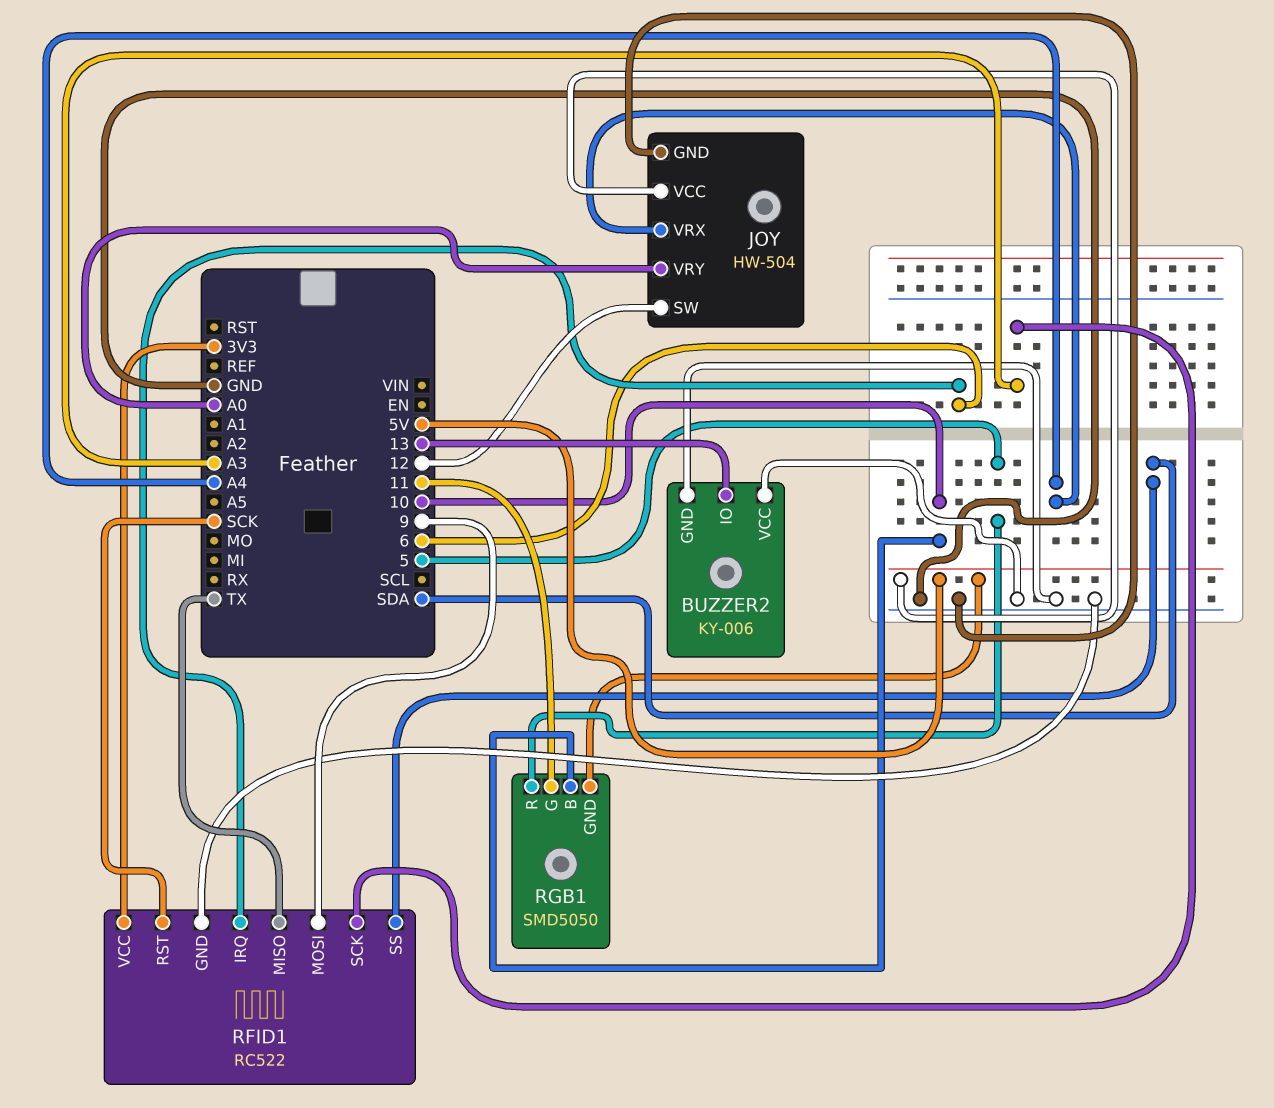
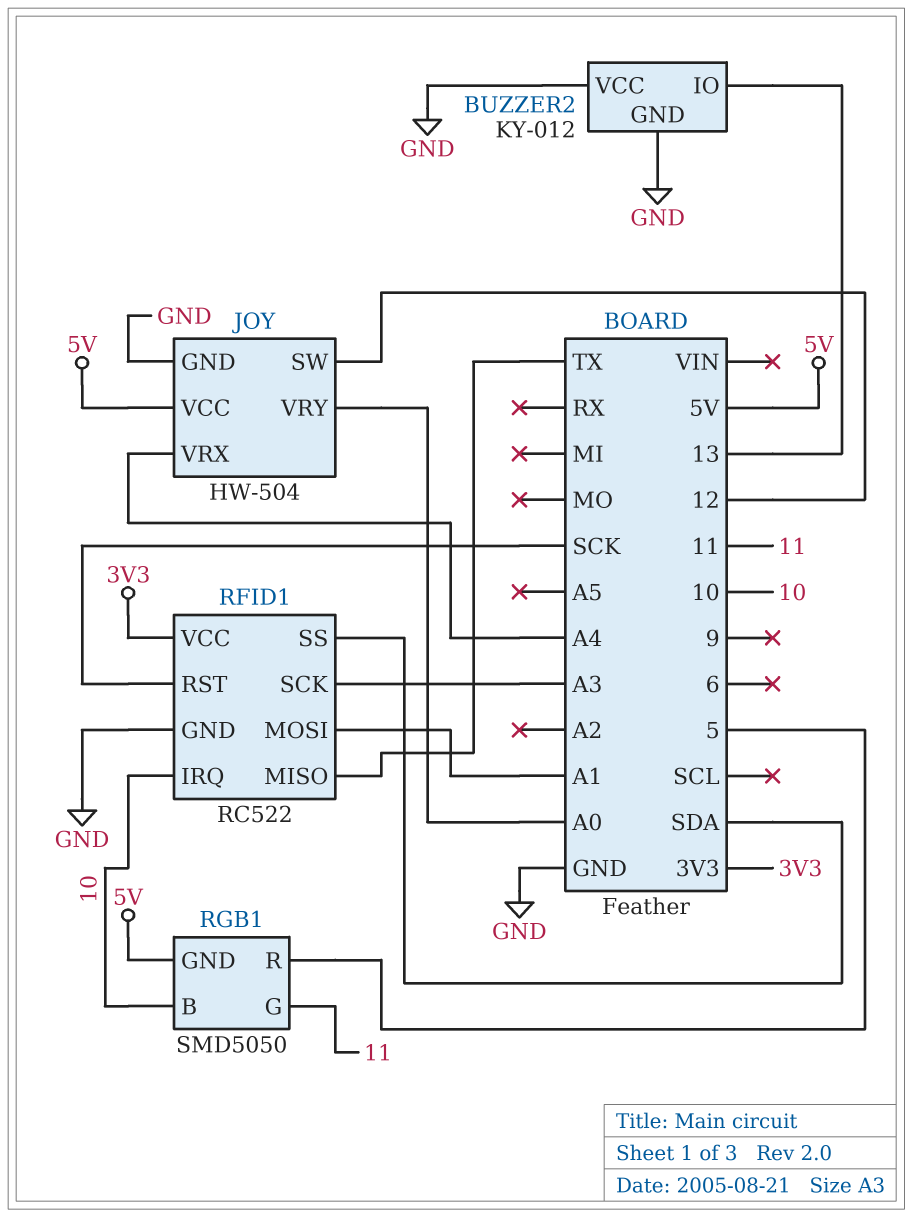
BUZZER2: KY-006 -> KY-012
RFID1 pin IRQ: 6 -> 10
RFID1 pin MOSI: 9 -> A1

